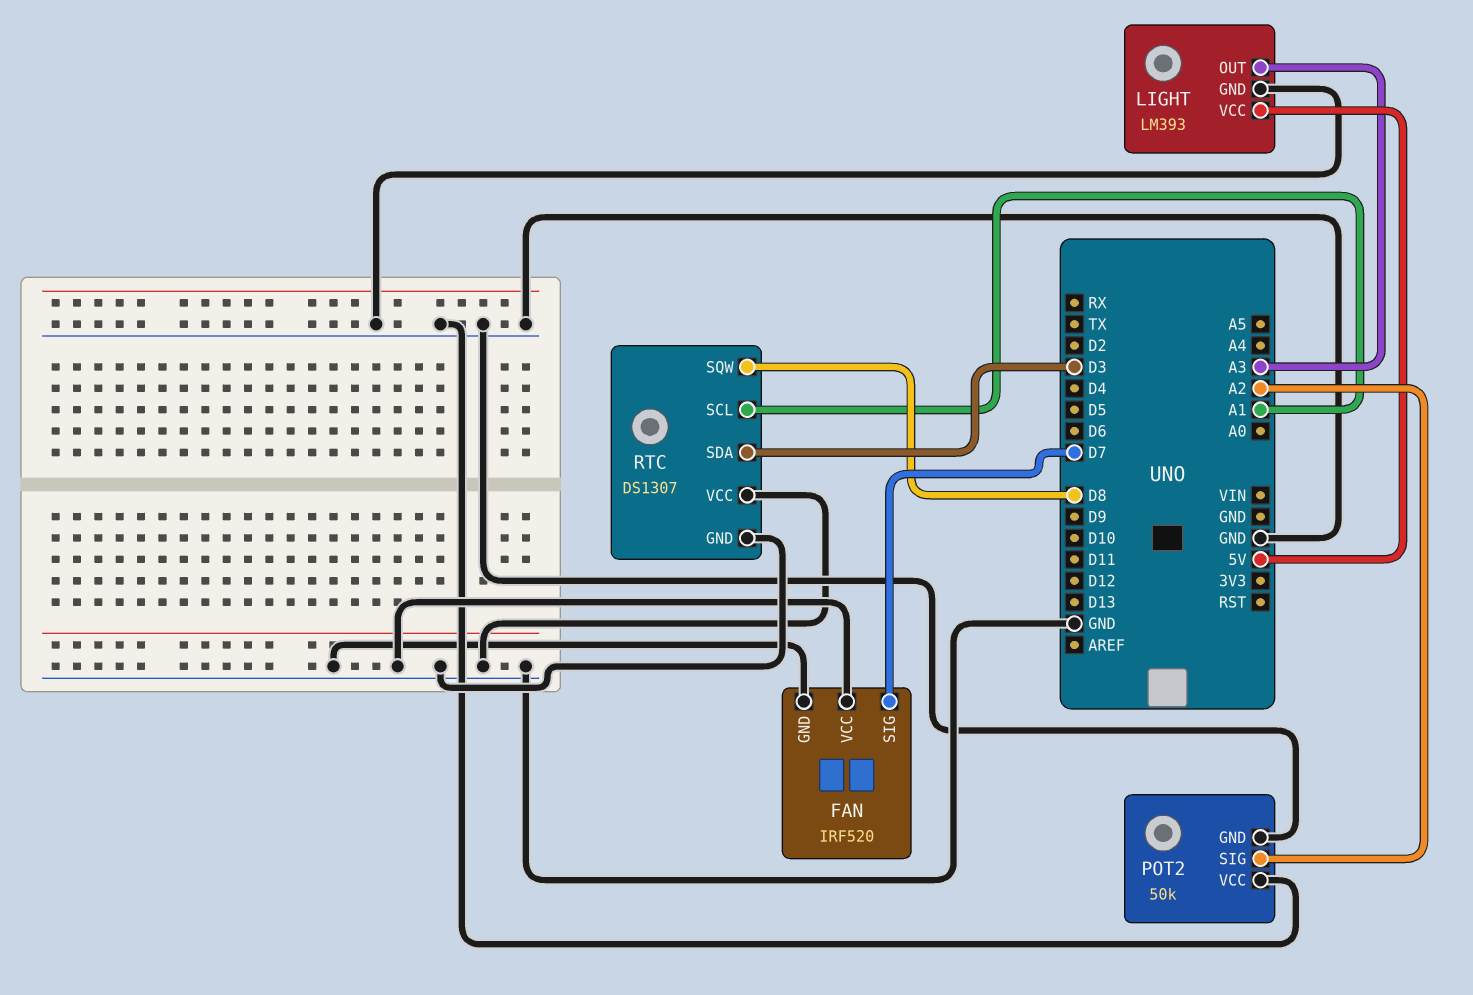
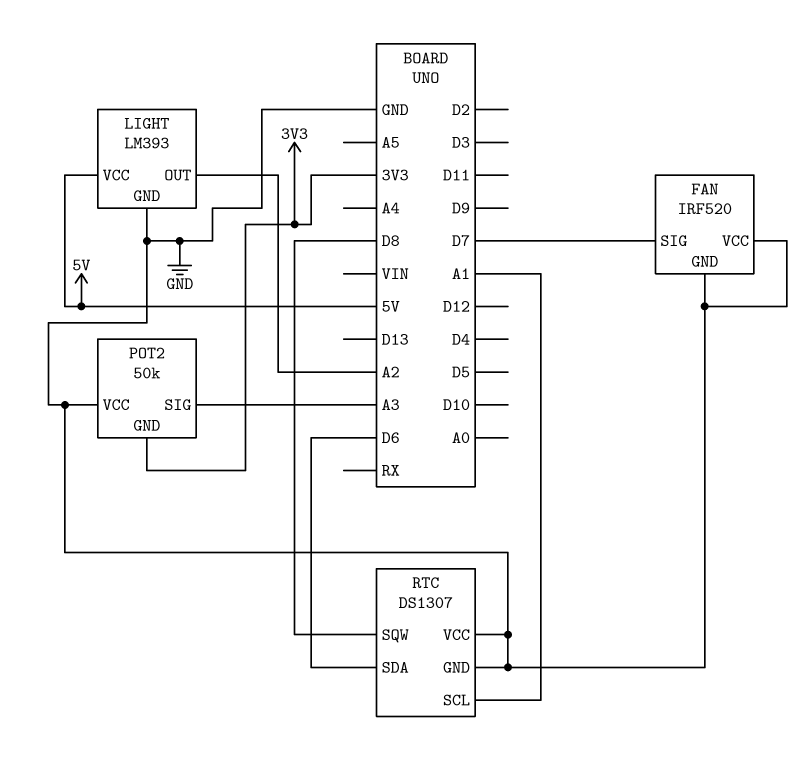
LIGHT pin OUT: A3 -> A2
POT2 pin GND: GND -> 3V3
POT2 pin SIG: A2 -> A3
RTC pin SDA: D3 -> D6

